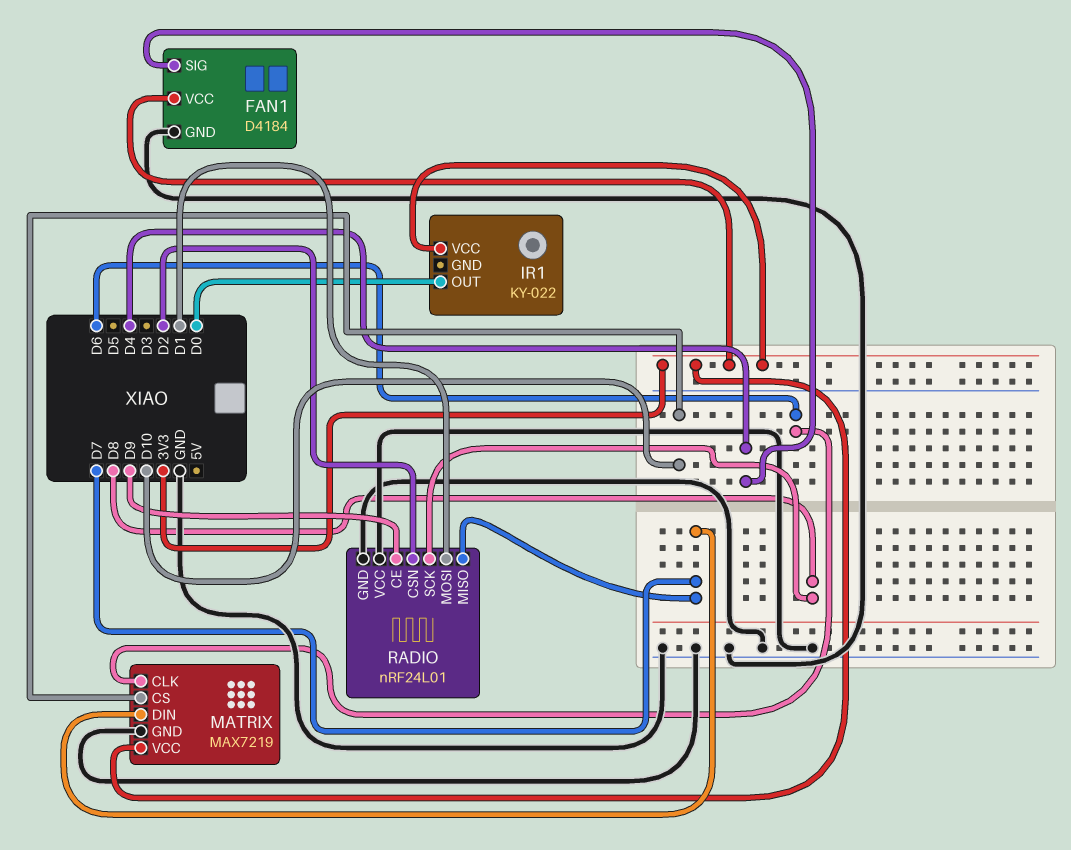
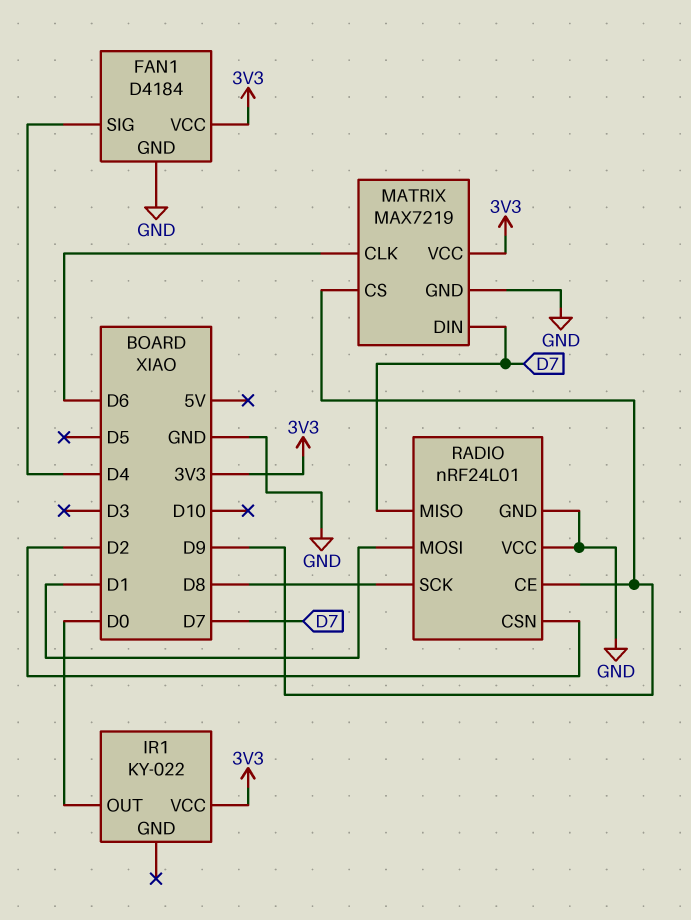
MATRIX pin CS: D10 -> D9

